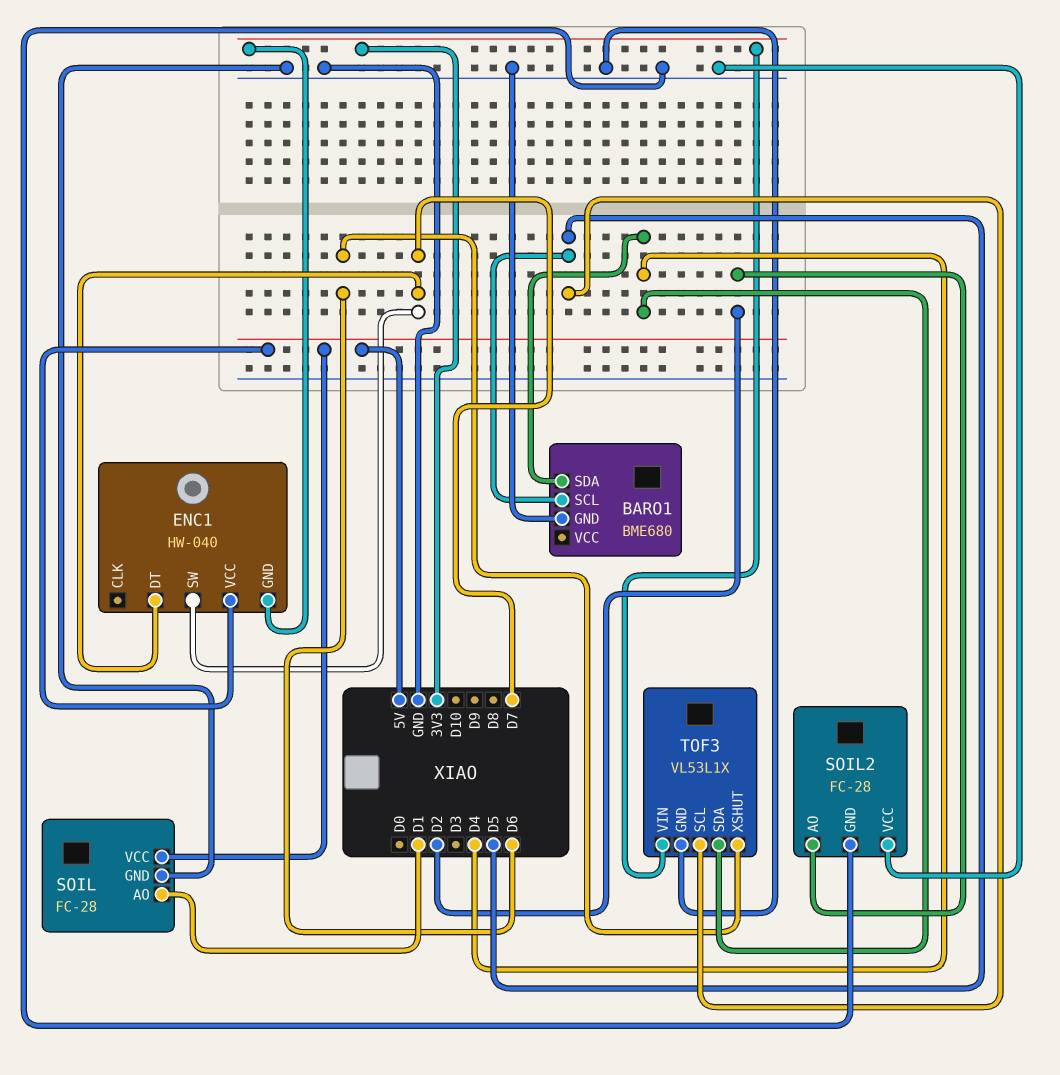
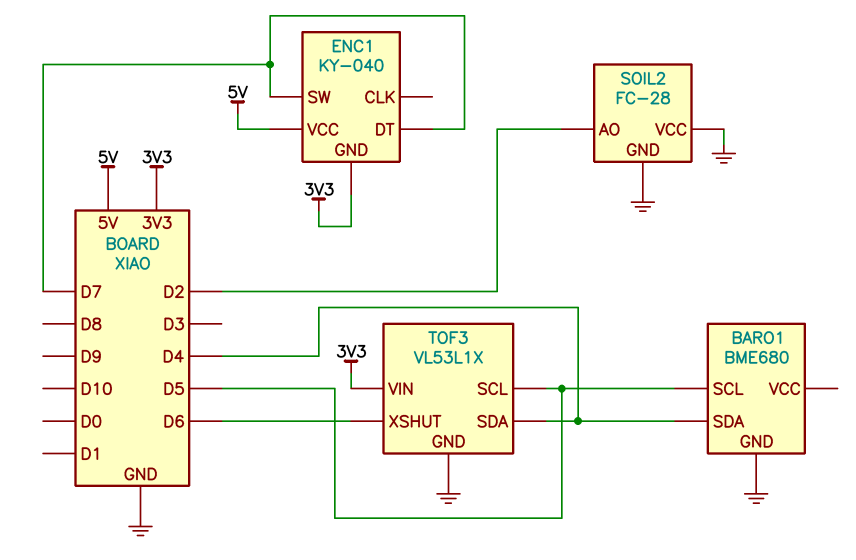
ENC1: HW-040 -> KY-040
SOIL: FC-28 -> none
SOIL pin AO: D1 -> none
SOIL pin GND: GND -> none
SOIL pin VCC: 5V -> none

